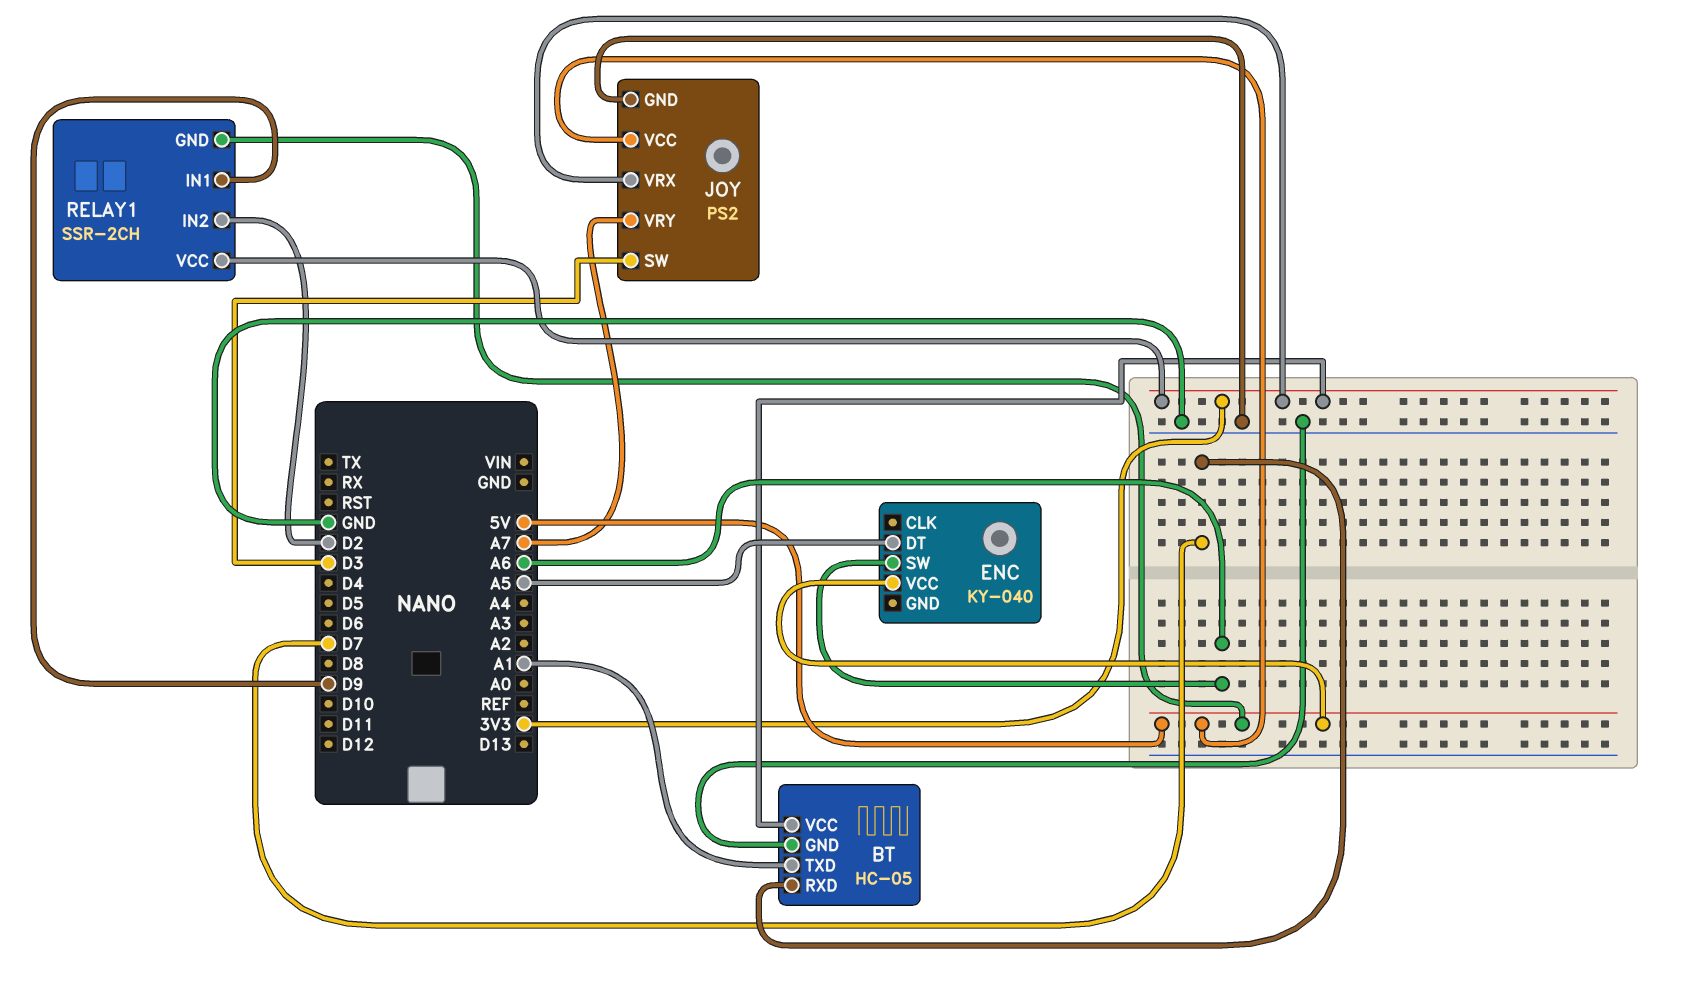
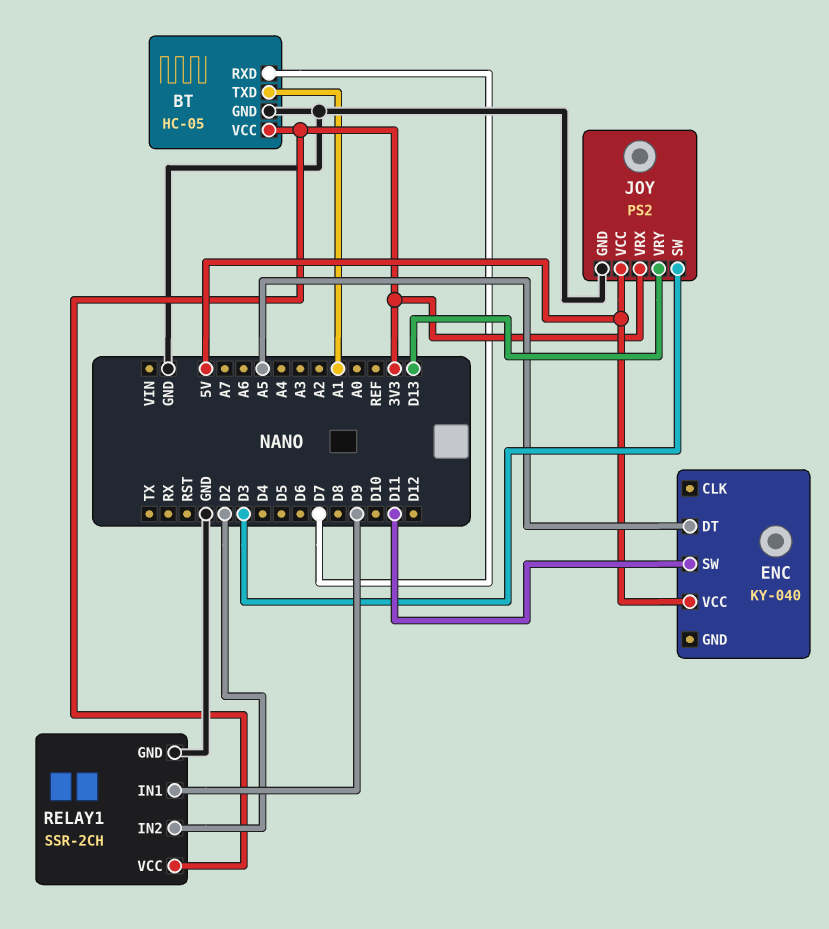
ENC pin SW: A6 -> D11
JOY pin VRY: A7 -> D13
RELAY1 pin GND: 5V -> GND

